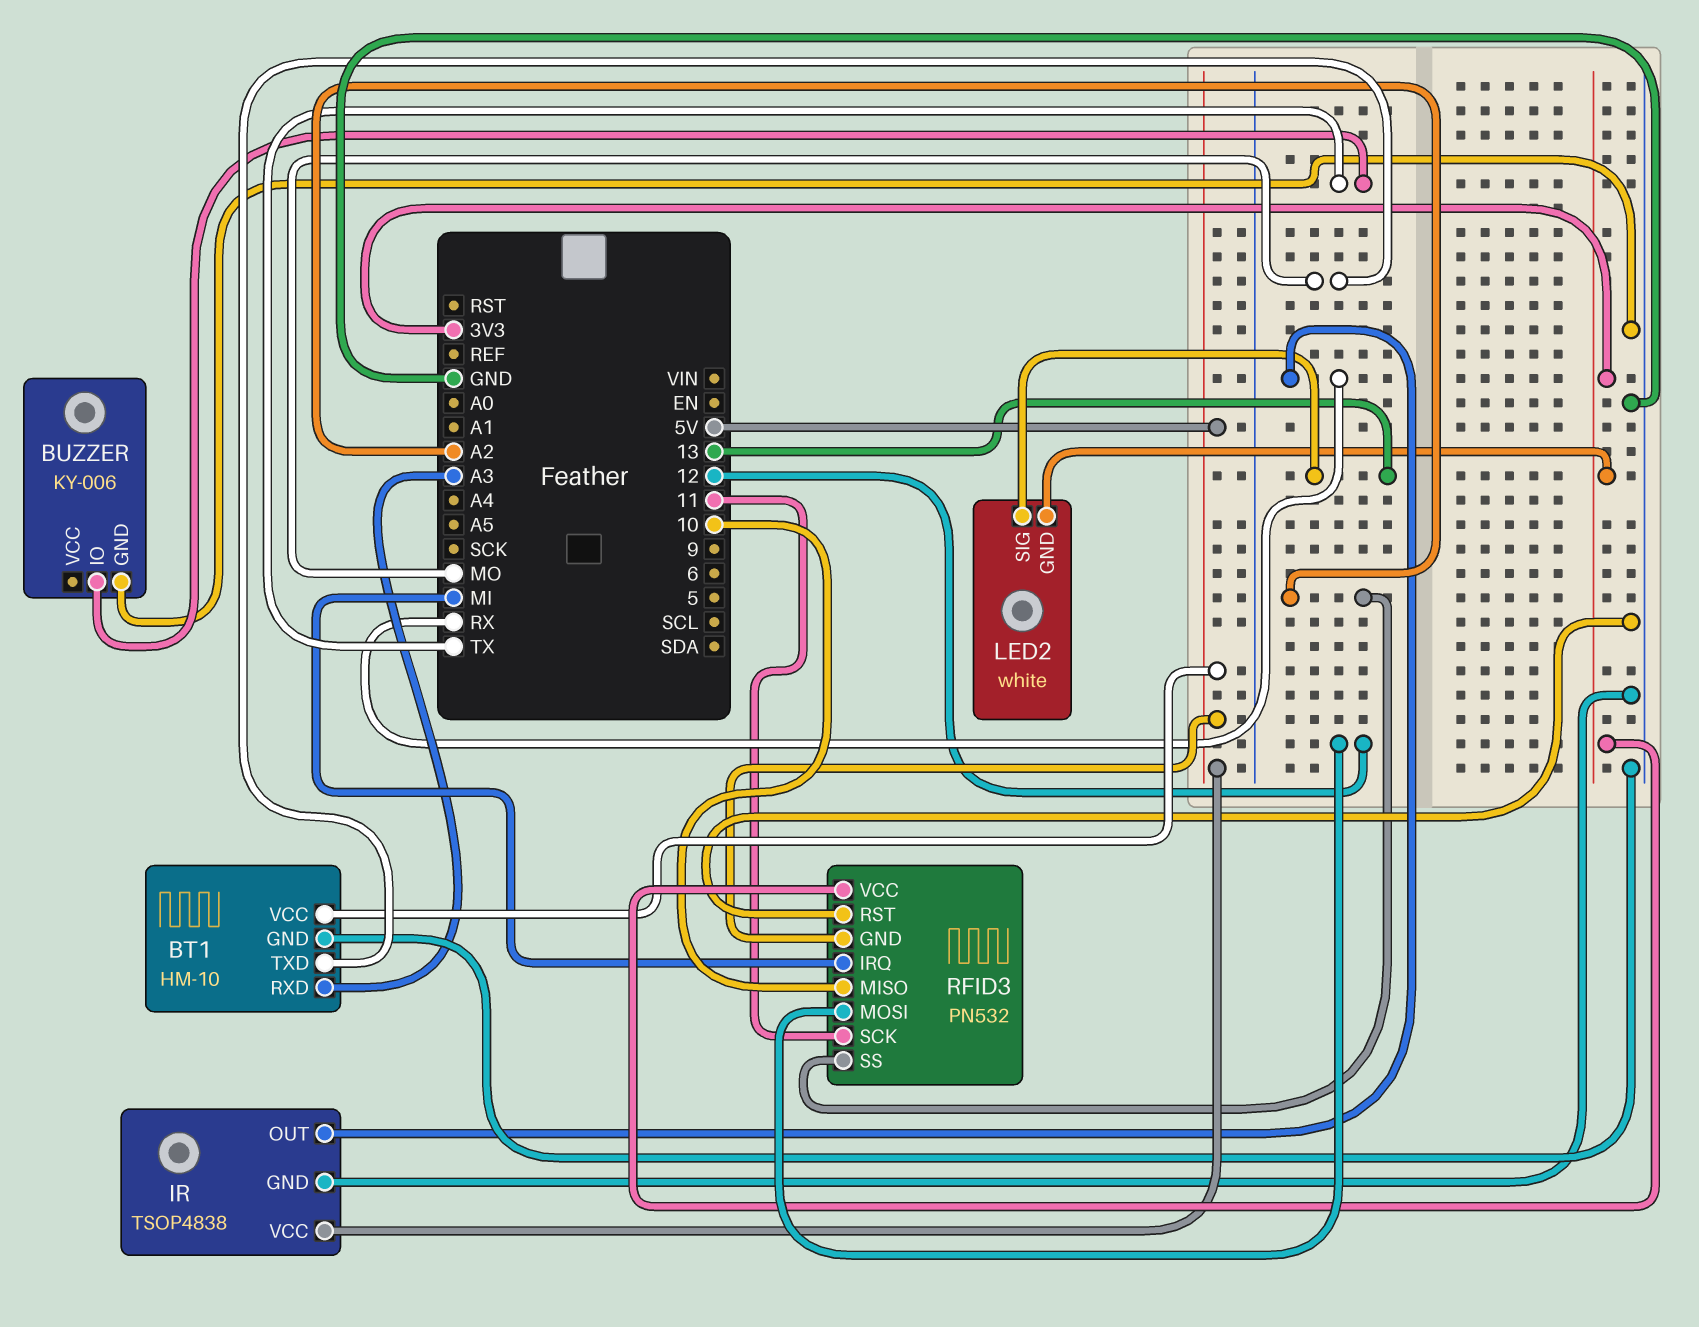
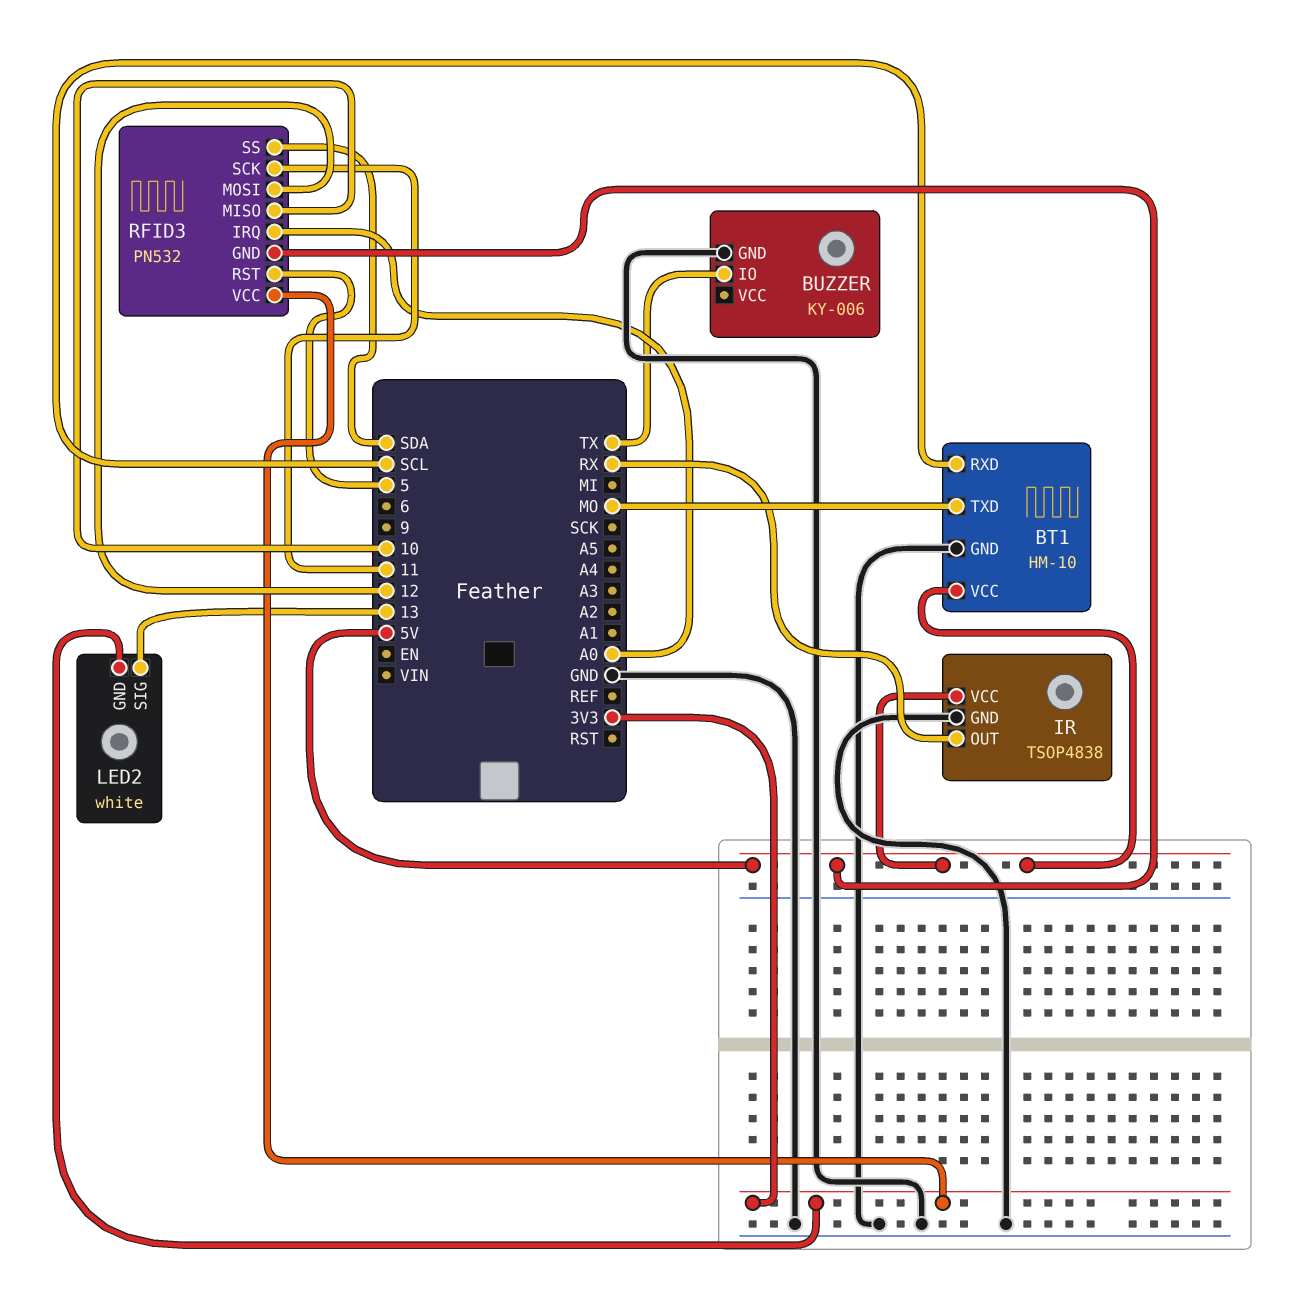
BT1 pin RXD: A3 -> SCL
RFID3 pin IRQ: MI -> A0
RFID3 pin RST: GND -> 5
RFID3 pin SS: A2 -> SDA

